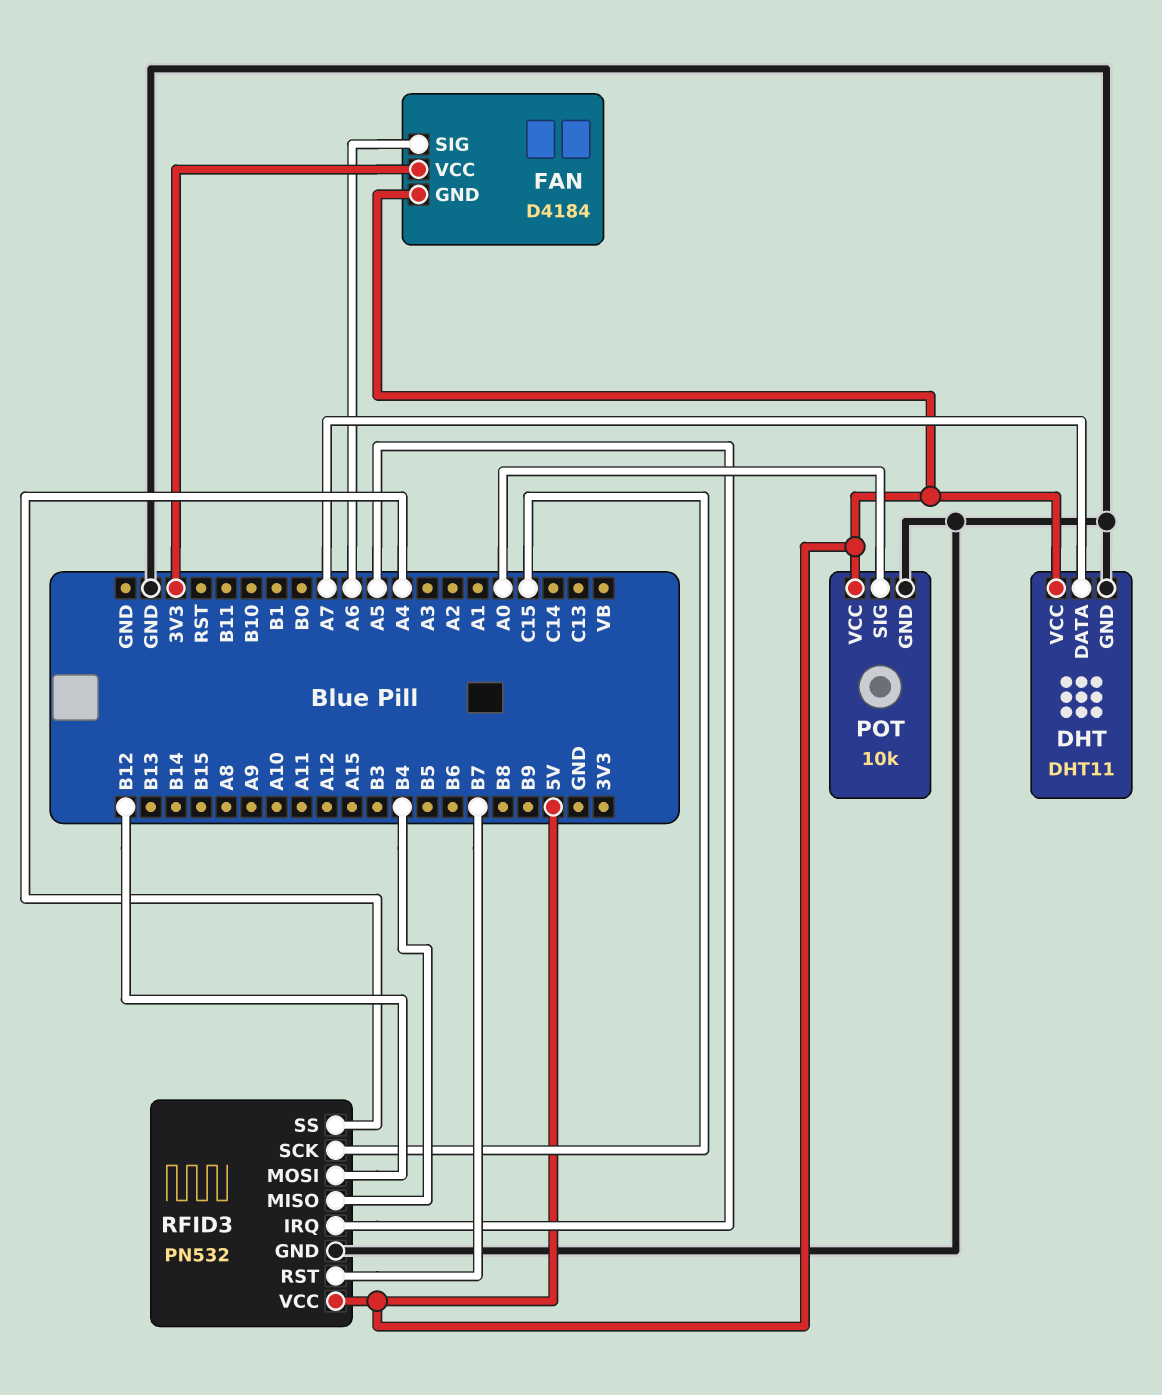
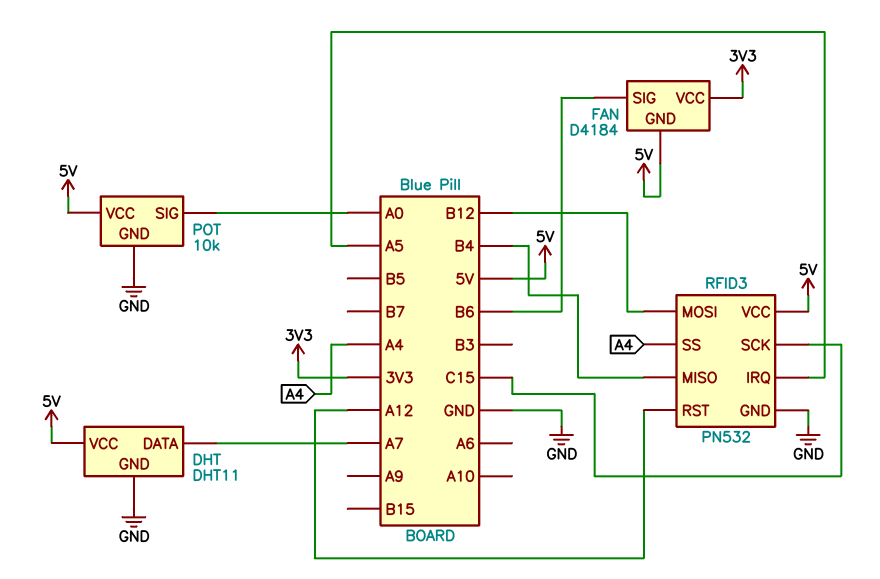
FAN pin SIG: A6 -> B6
RFID3 pin RST: B7 -> A12

